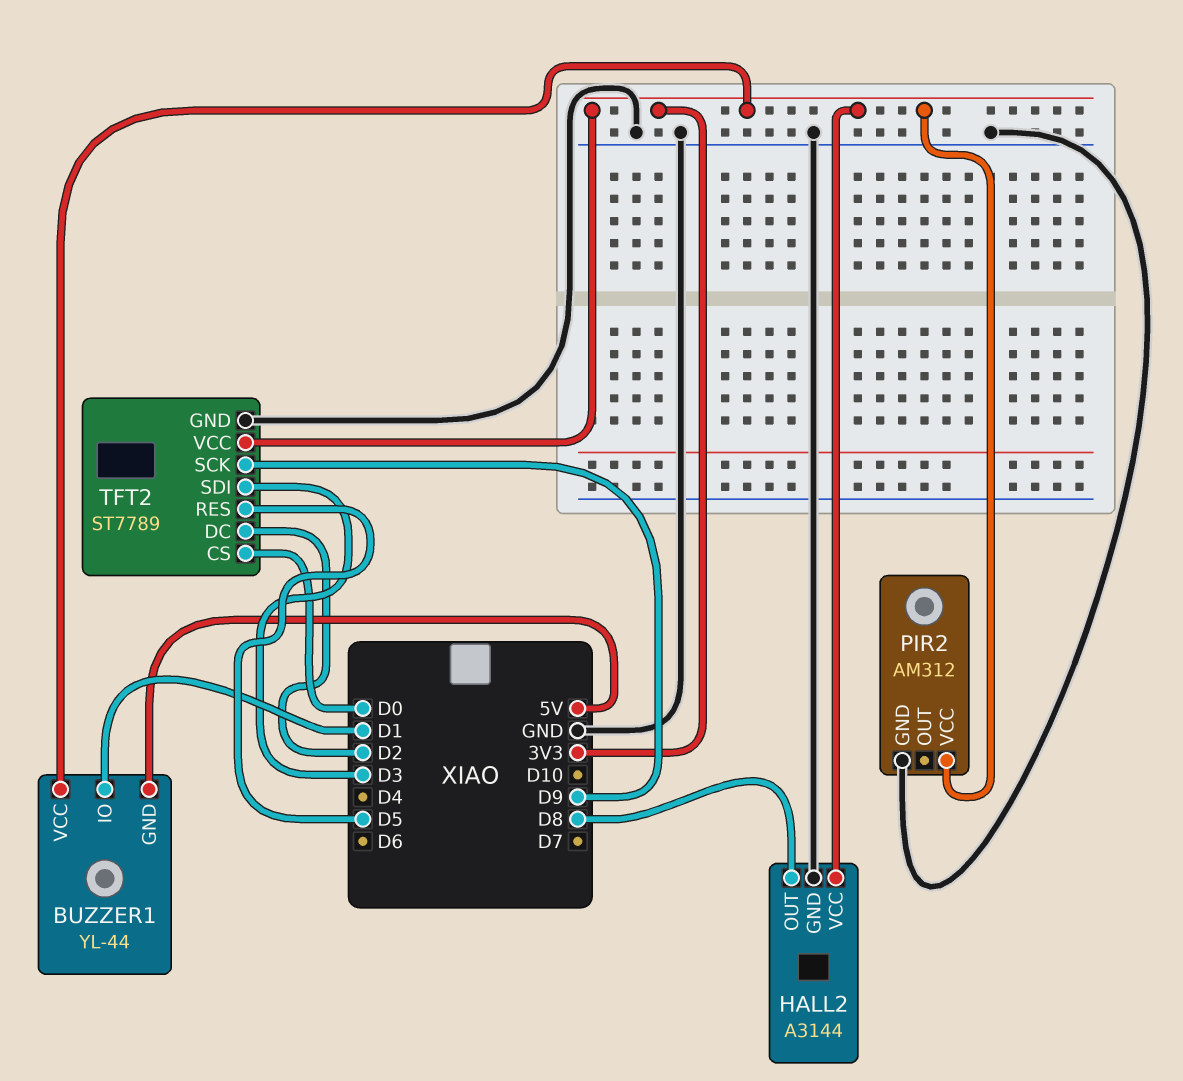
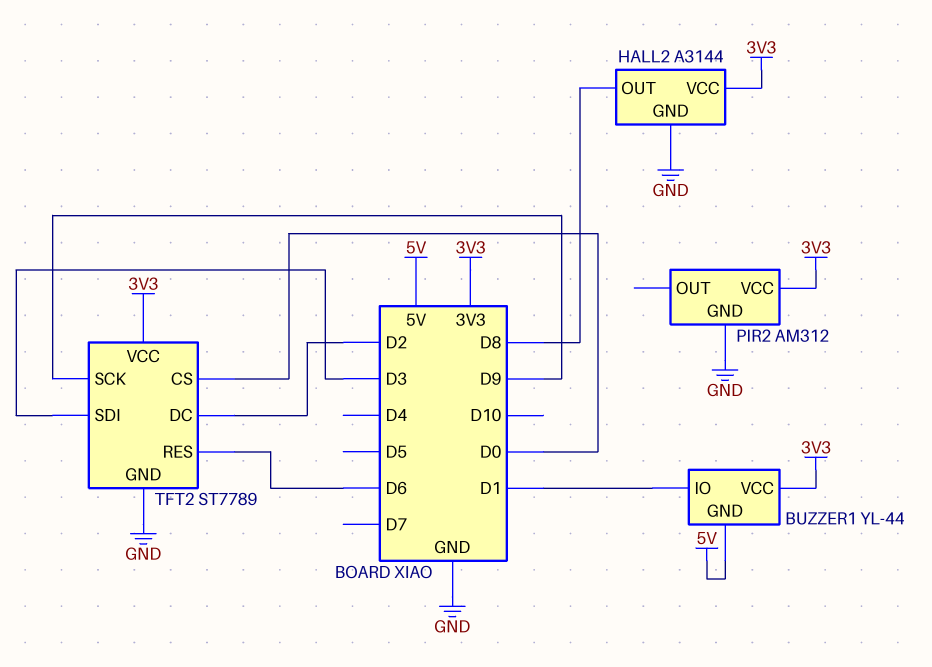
TFT2 pin RES: D5 -> D6

